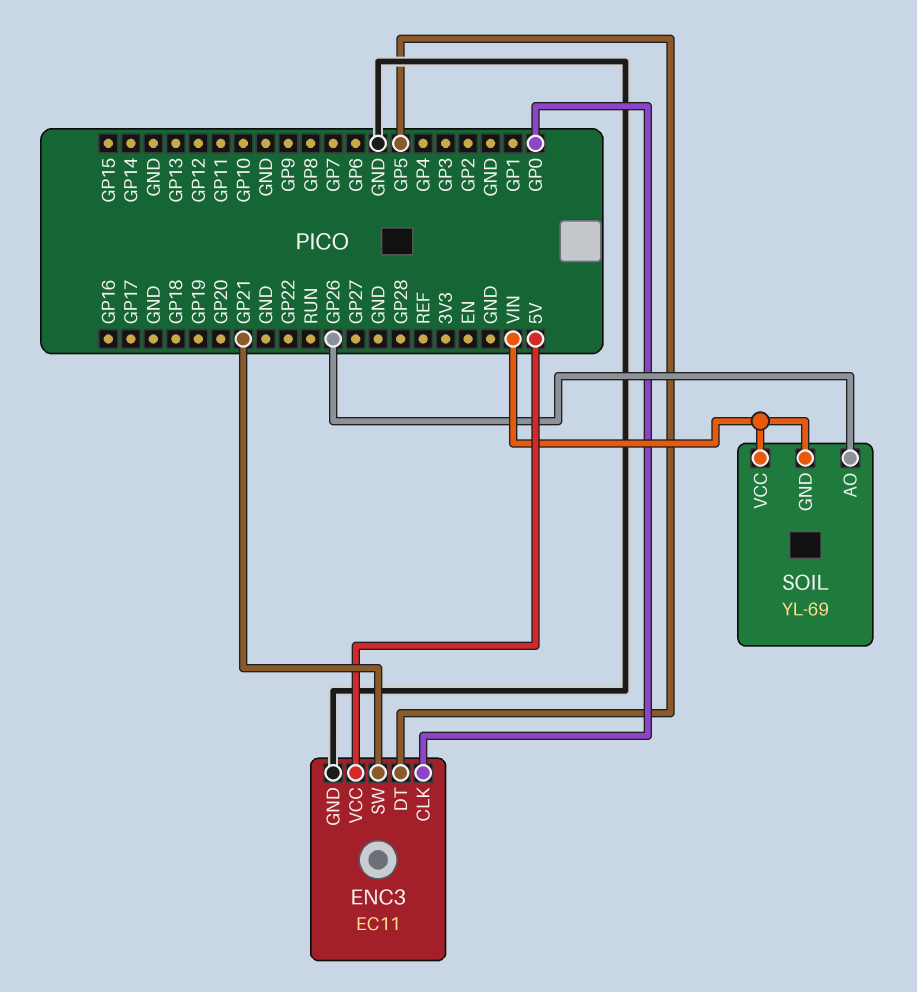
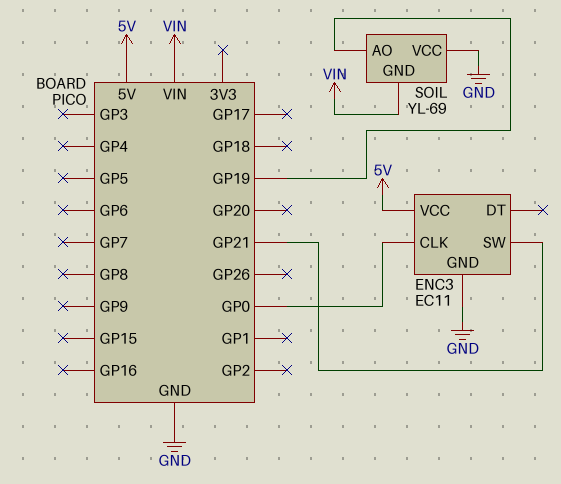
ENC3 pin DT: GP5 -> none
SOIL pin AO: GP26 -> GP19
SOIL pin VCC: VIN -> GND

